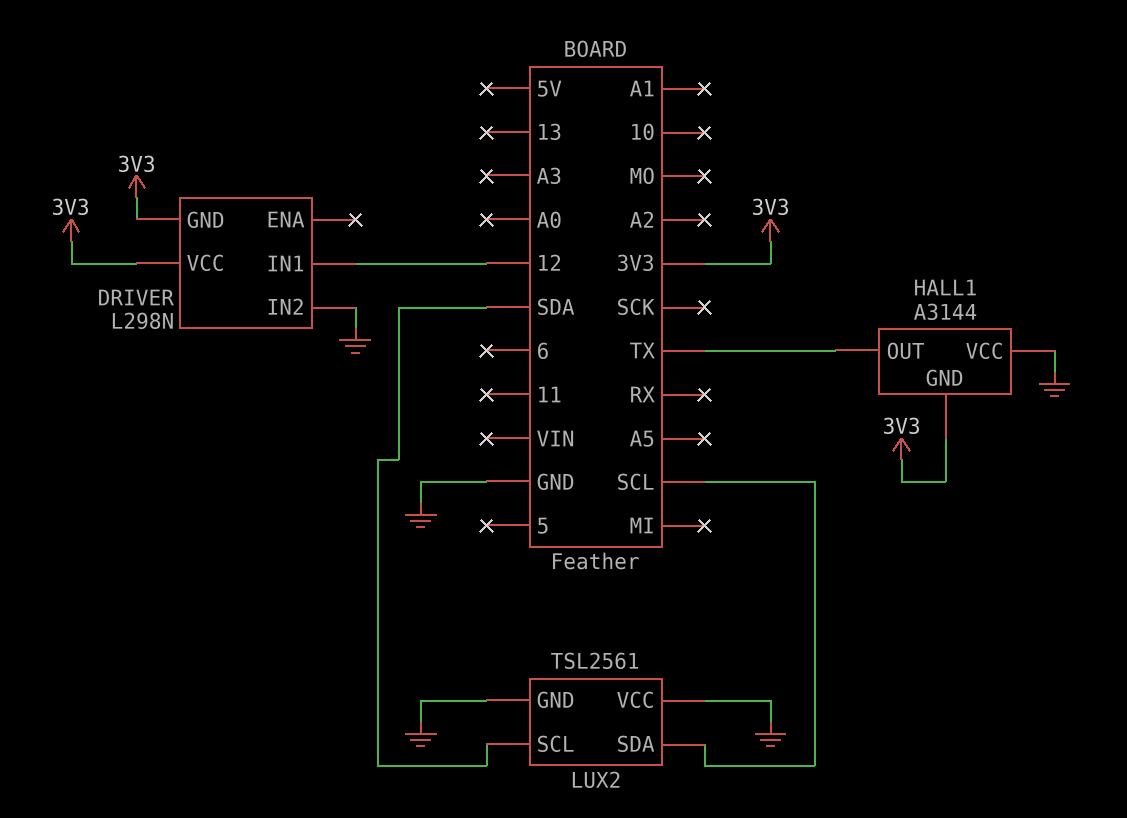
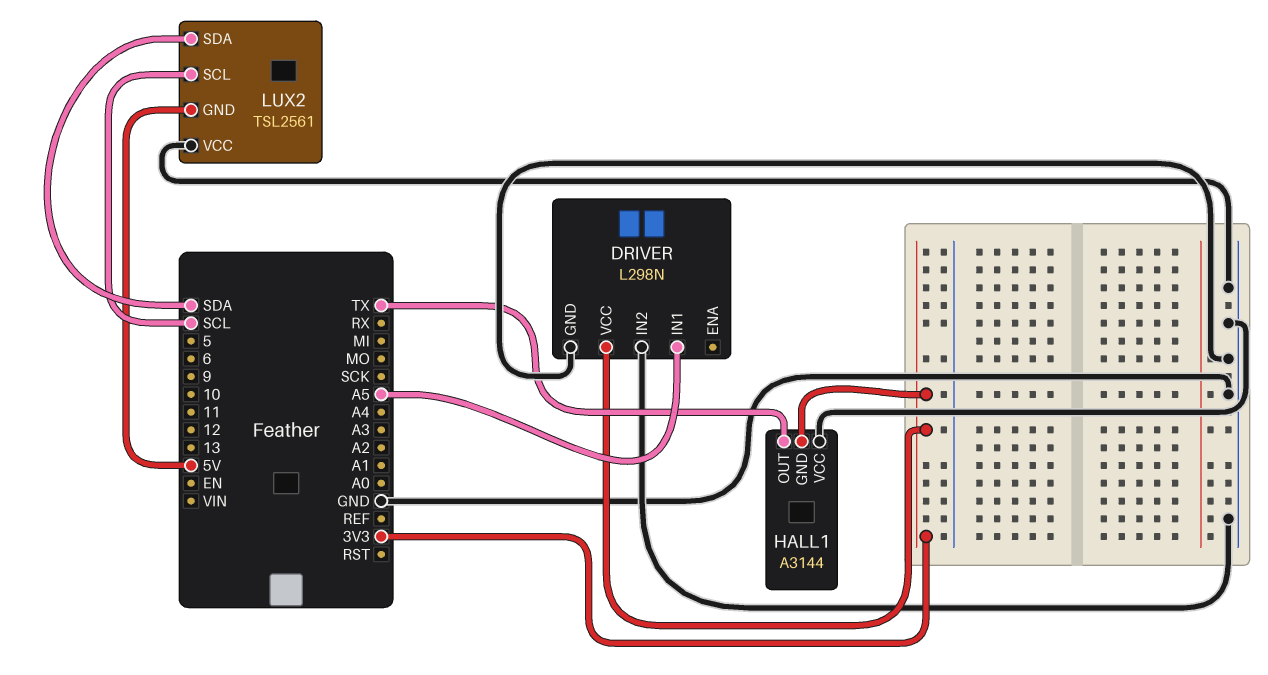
DRIVER pin GND: 3V3 -> GND
DRIVER pin IN1: 12 -> A5
LUX2 pin GND: GND -> 5V
LUX2 pin SCL: SDA -> SCL
LUX2 pin SDA: SCL -> SDA

